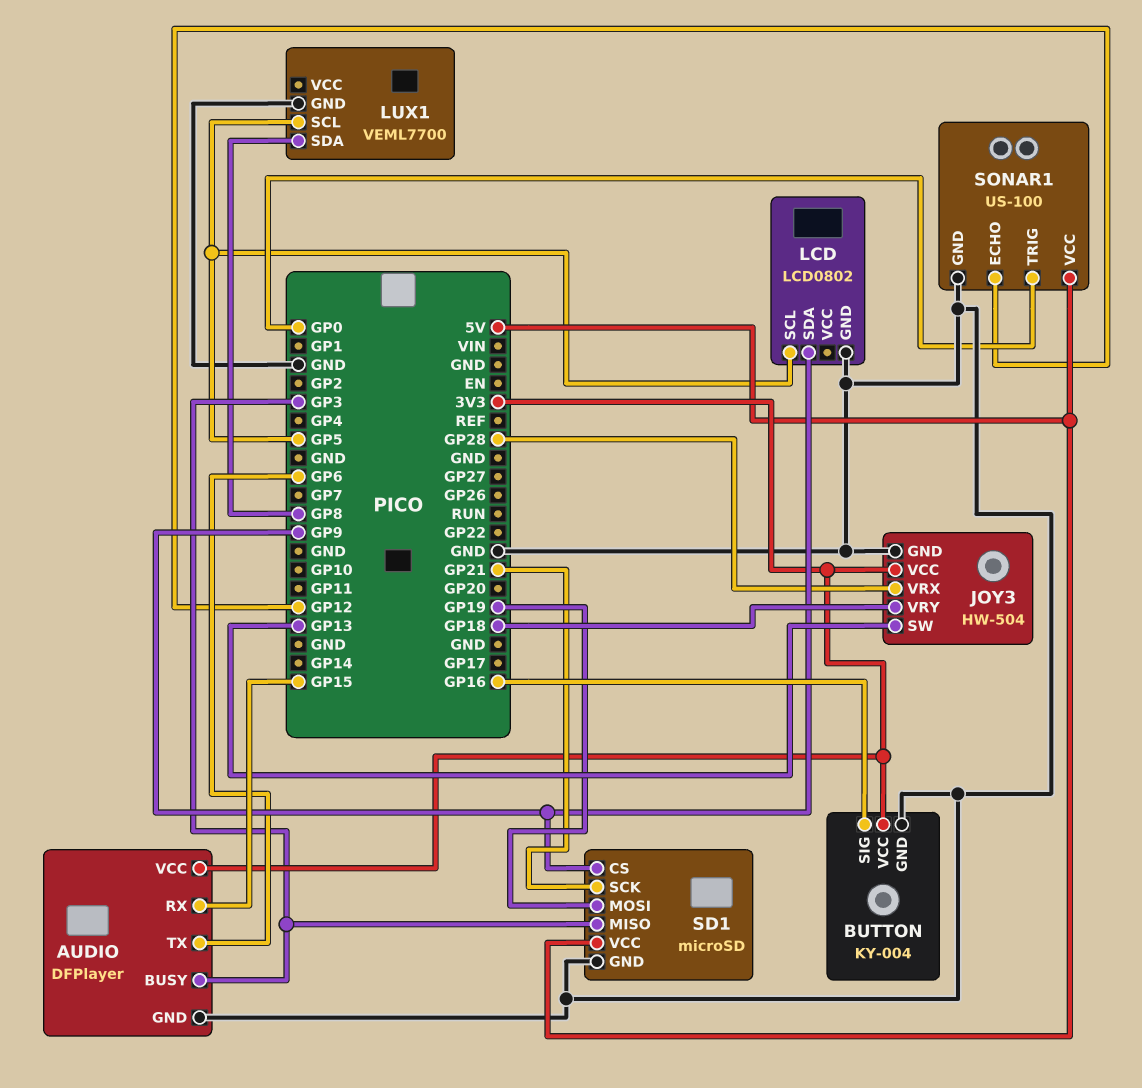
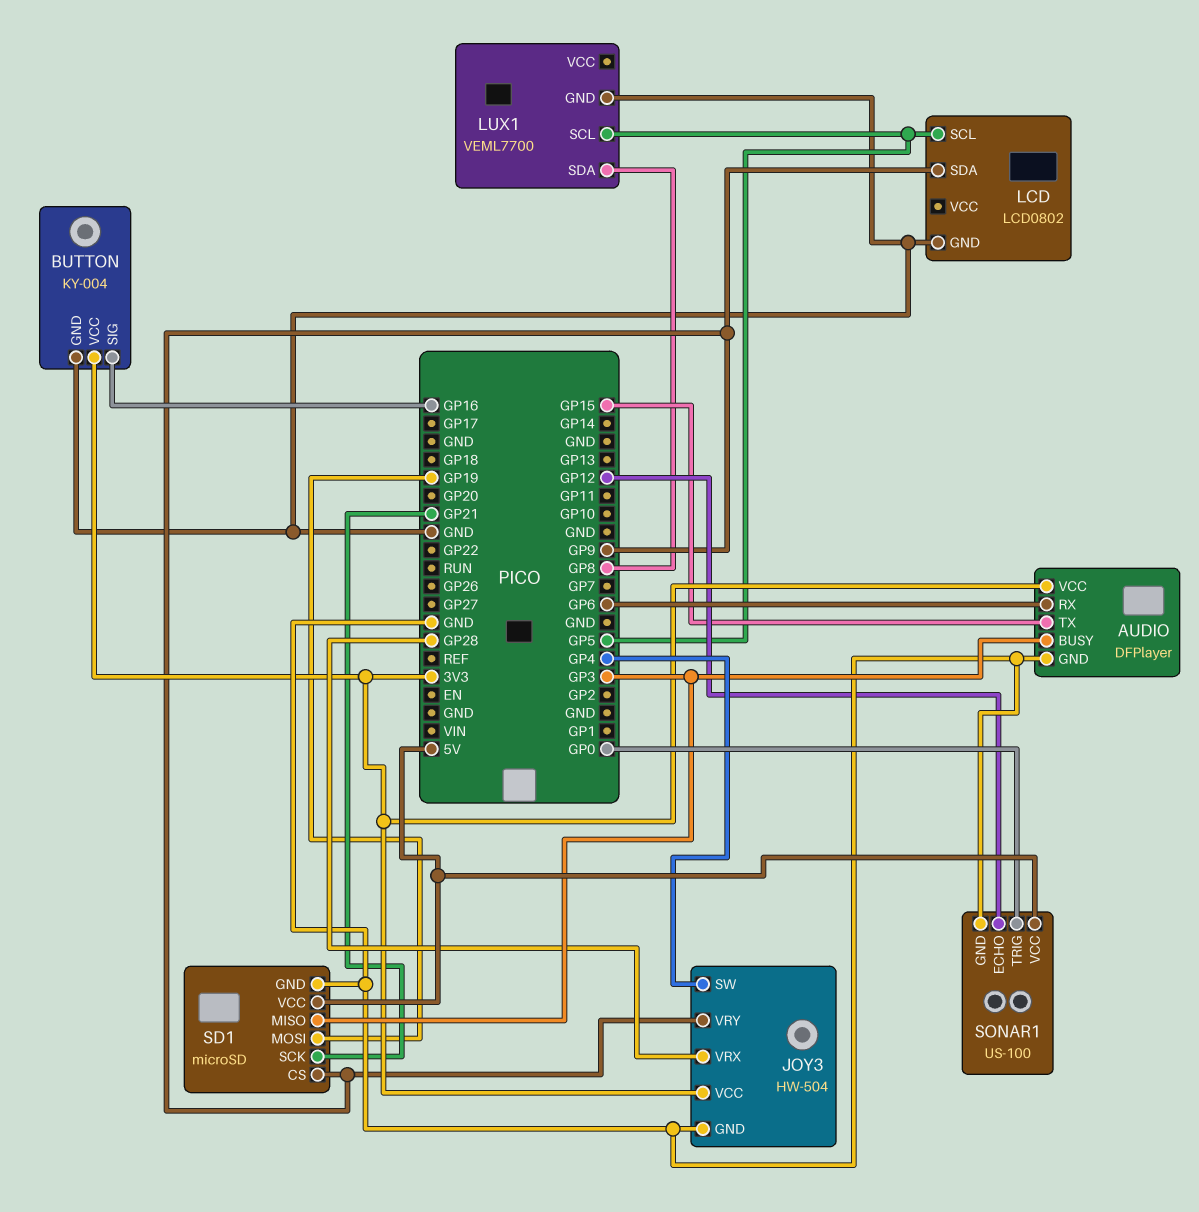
AUDIO pin RX: GP15 -> GP6
AUDIO pin TX: GP6 -> GP15
JOY3 pin SW: GP13 -> GP4
JOY3 pin VRY: GP18 -> GP9

